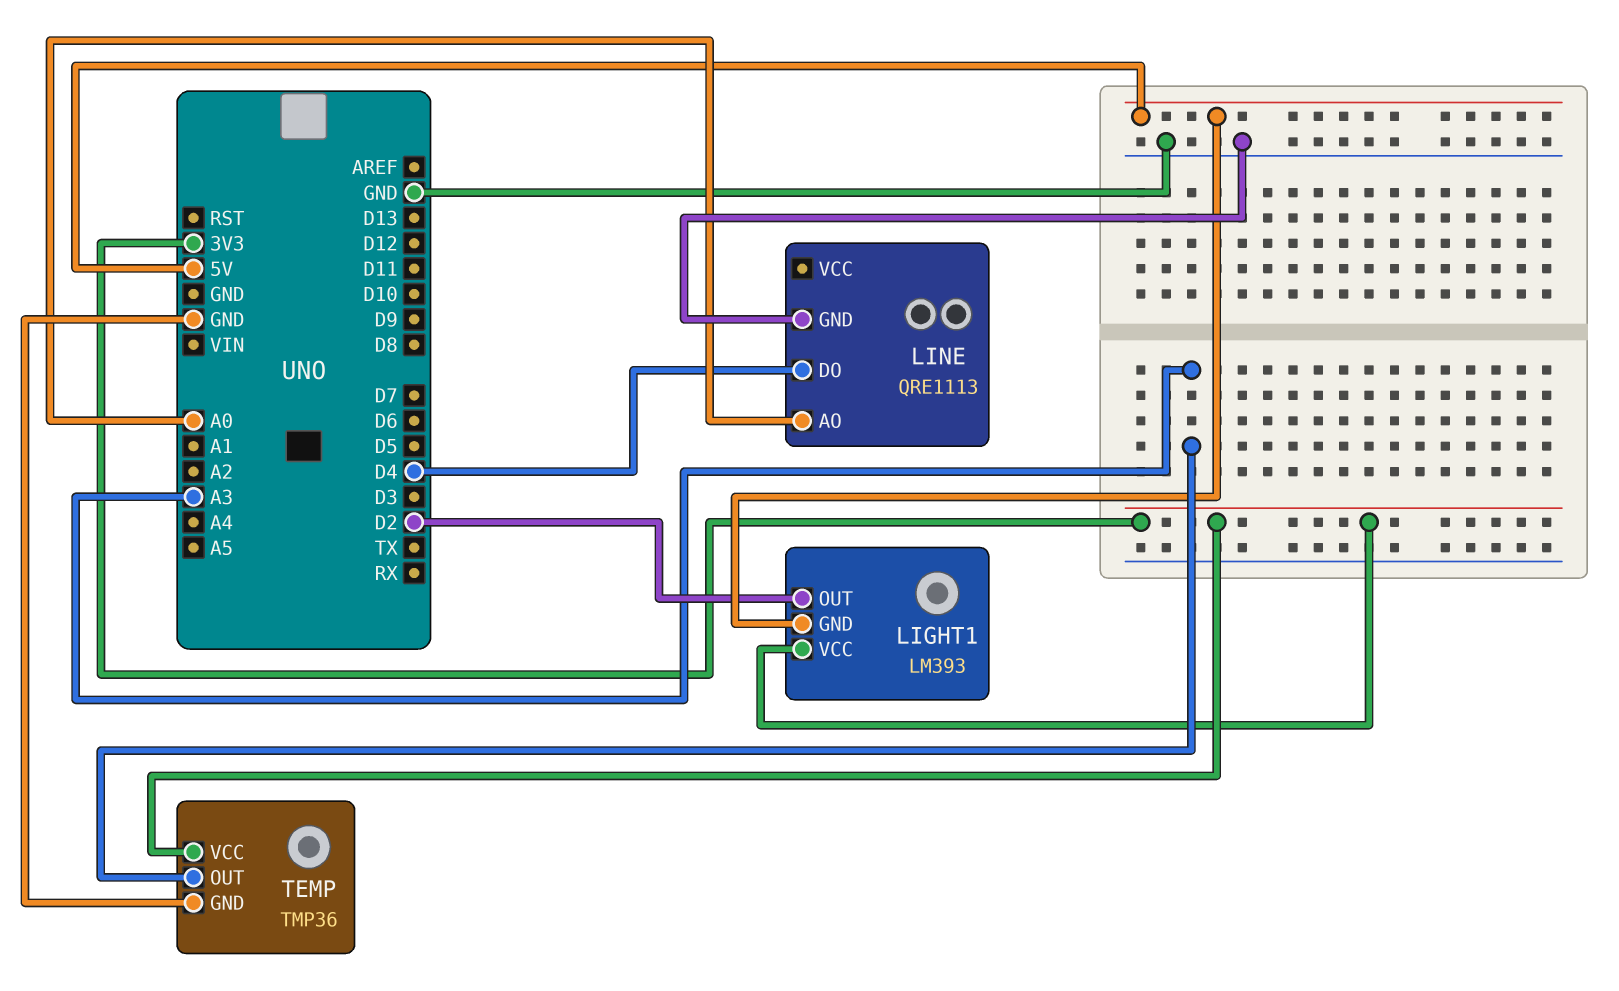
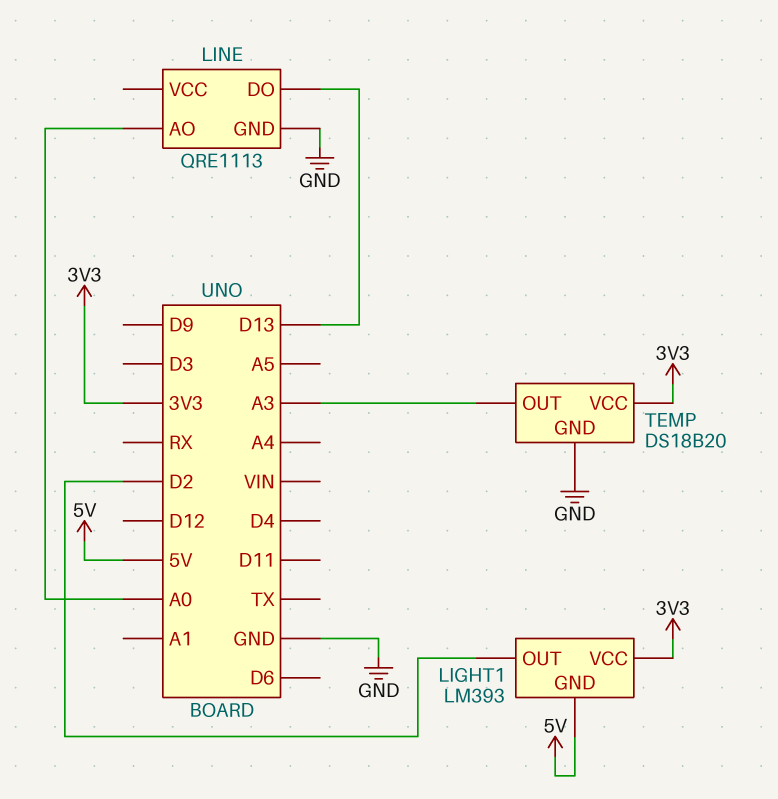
LINE pin DO: D4 -> D13
TEMP: TMP36 -> DS18B20

